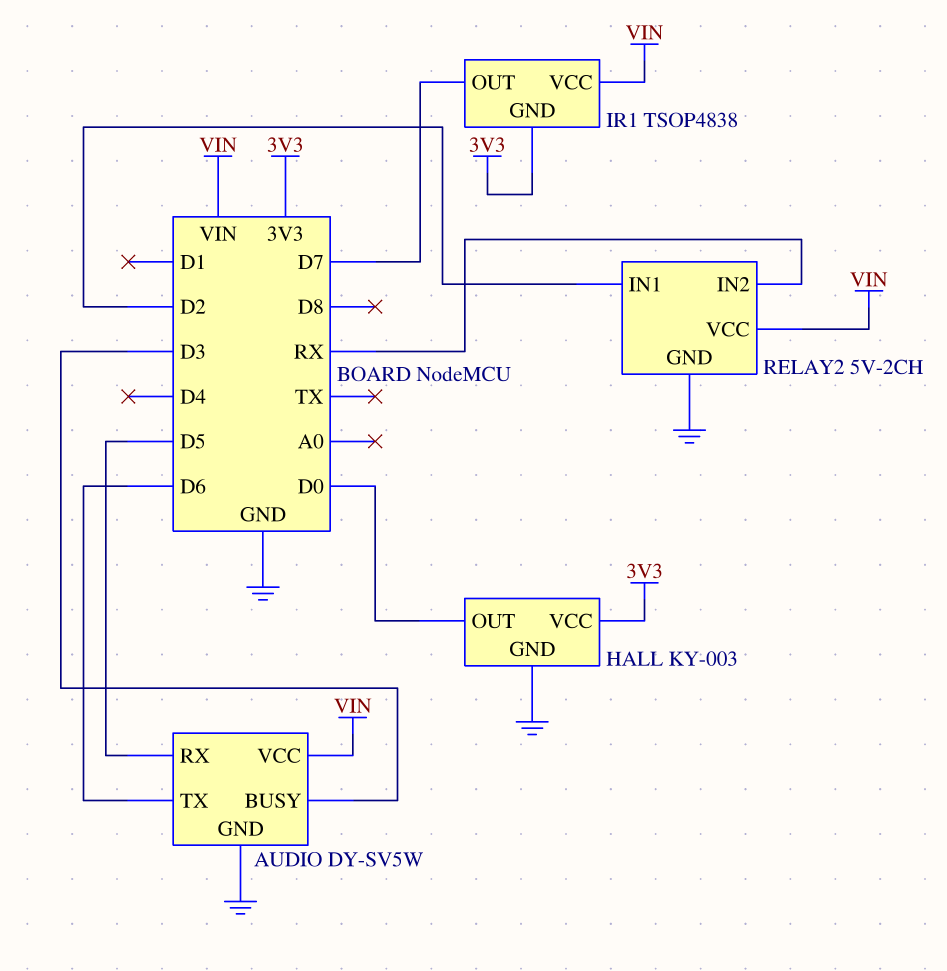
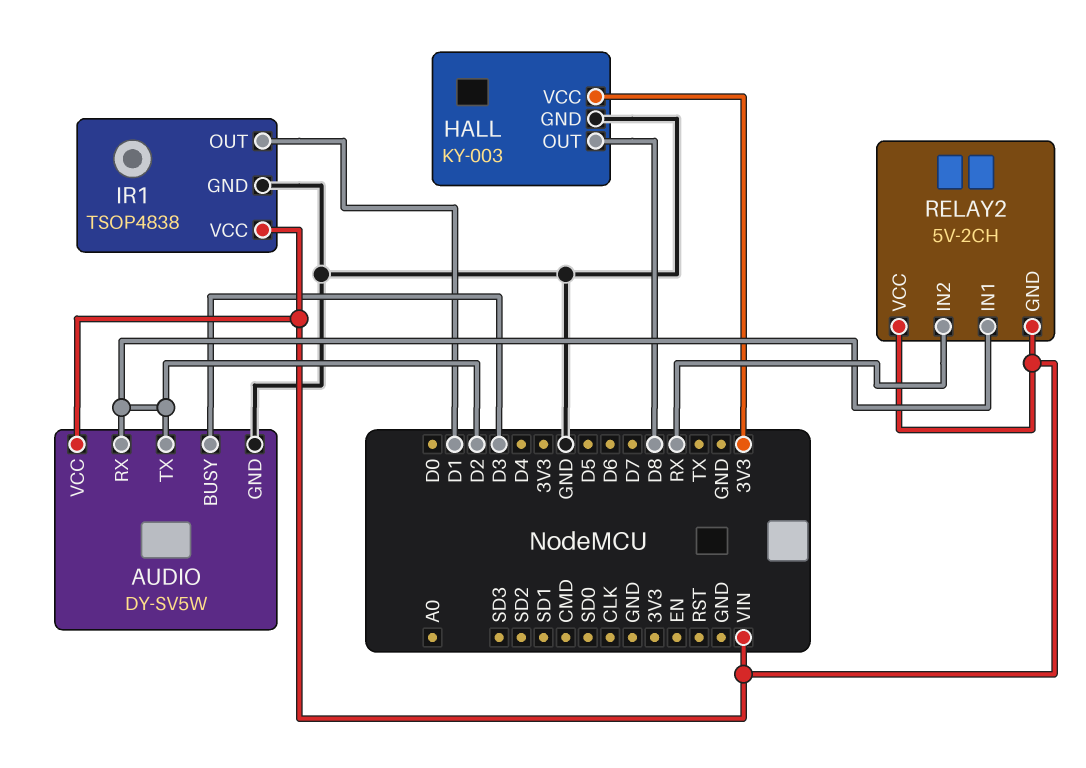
AUDIO pin RX: D5 -> D2
AUDIO pin TX: D6 -> D2
HALL pin OUT: D0 -> D8
IR1 pin GND: 3V3 -> GND
IR1 pin OUT: D7 -> D1
RELAY2 pin GND: GND -> VIN

